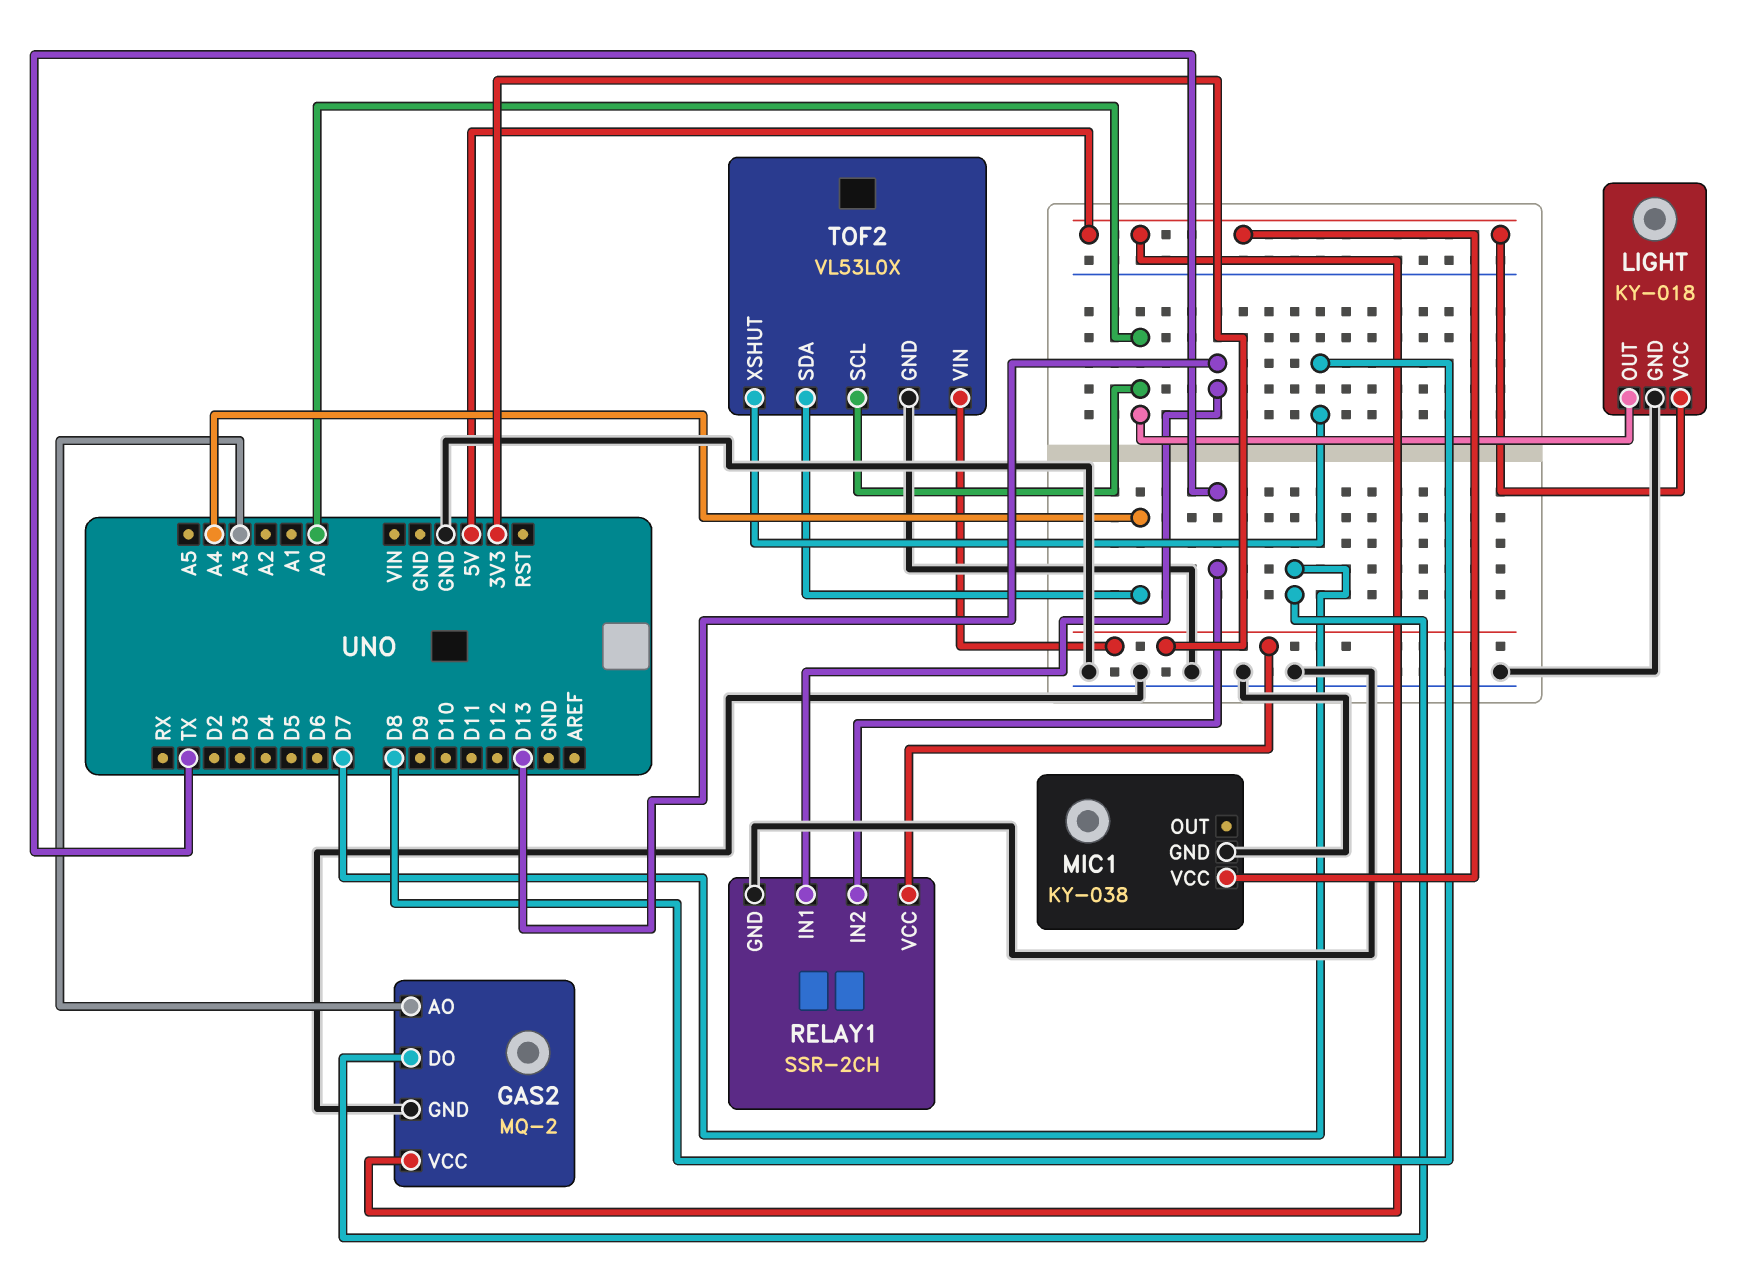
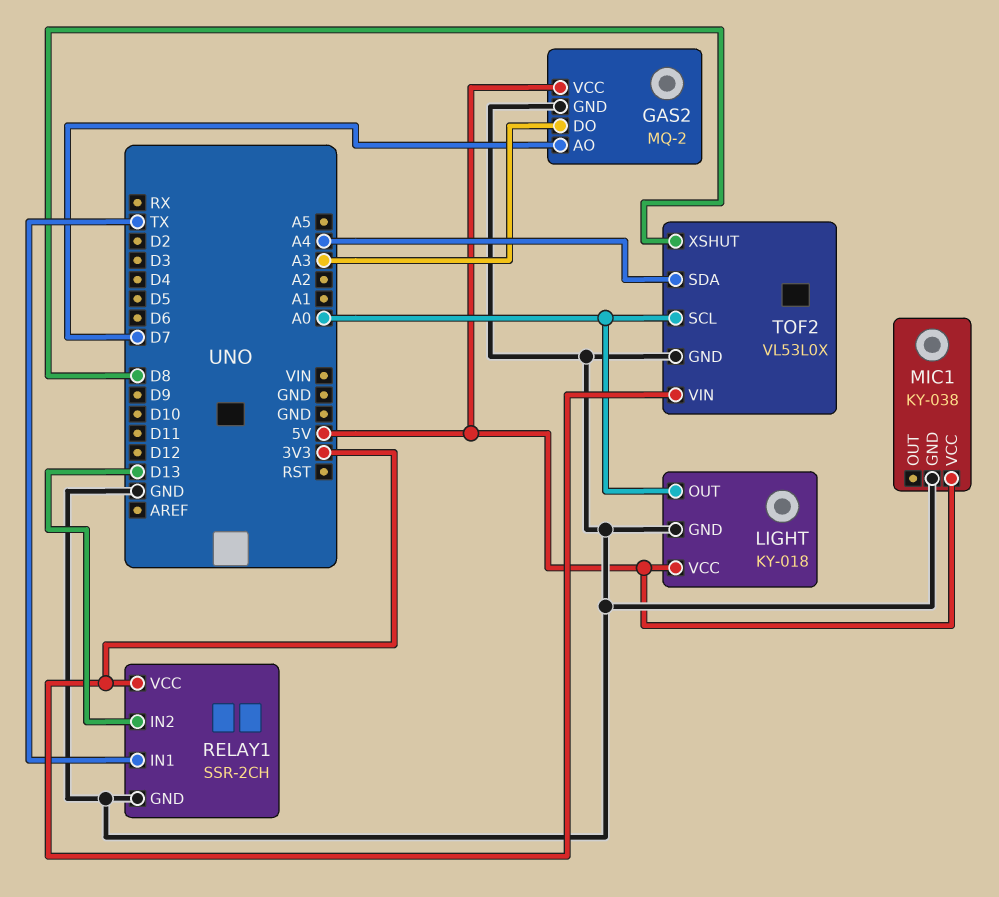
GAS2 pin AO: A3 -> D7
GAS2 pin DO: D7 -> A3
RELAY1 pin IN1: D13 -> TX
RELAY1 pin IN2: TX -> D13

